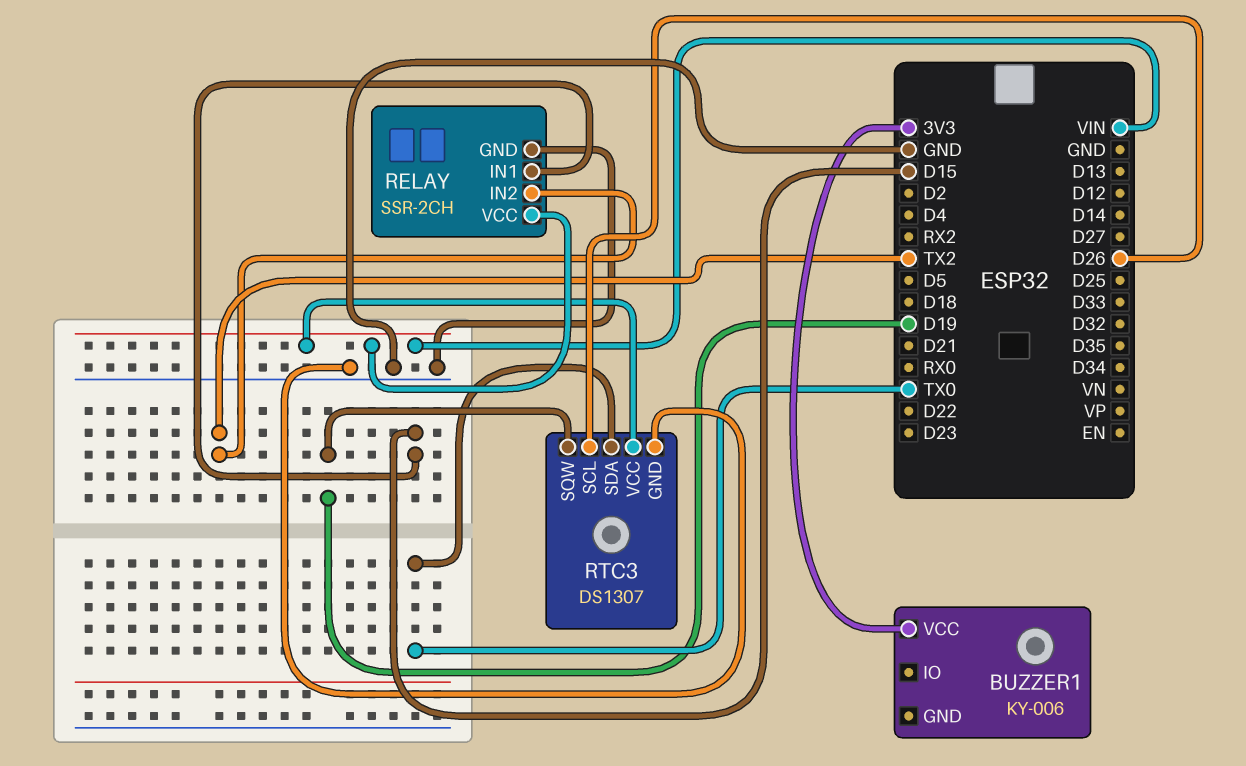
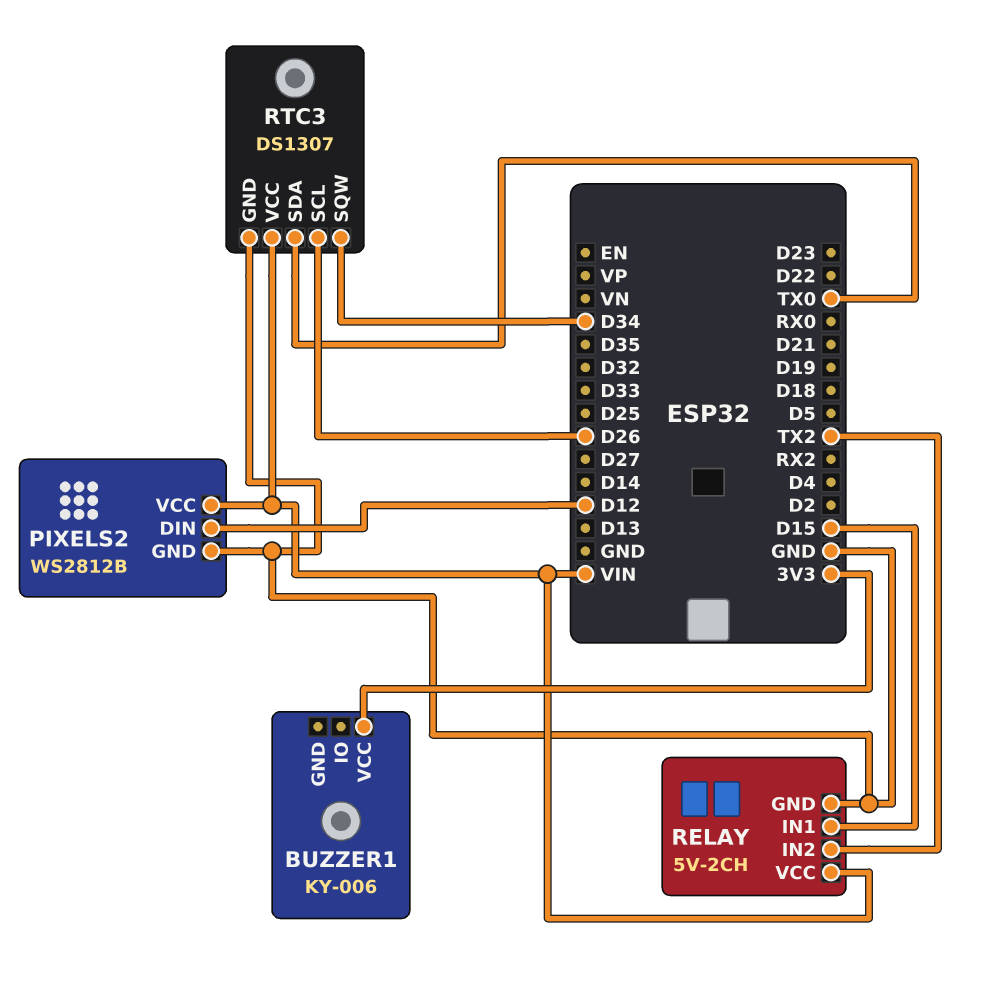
PIXELS2: none -> WS2812B
PIXELS2 pin DIN: none -> D12
PIXELS2 pin GND: none -> GND
PIXELS2 pin VCC: none -> VIN
RELAY: SSR-2CH -> 5V-2CH
RTC3 pin SQW: D19 -> D34

